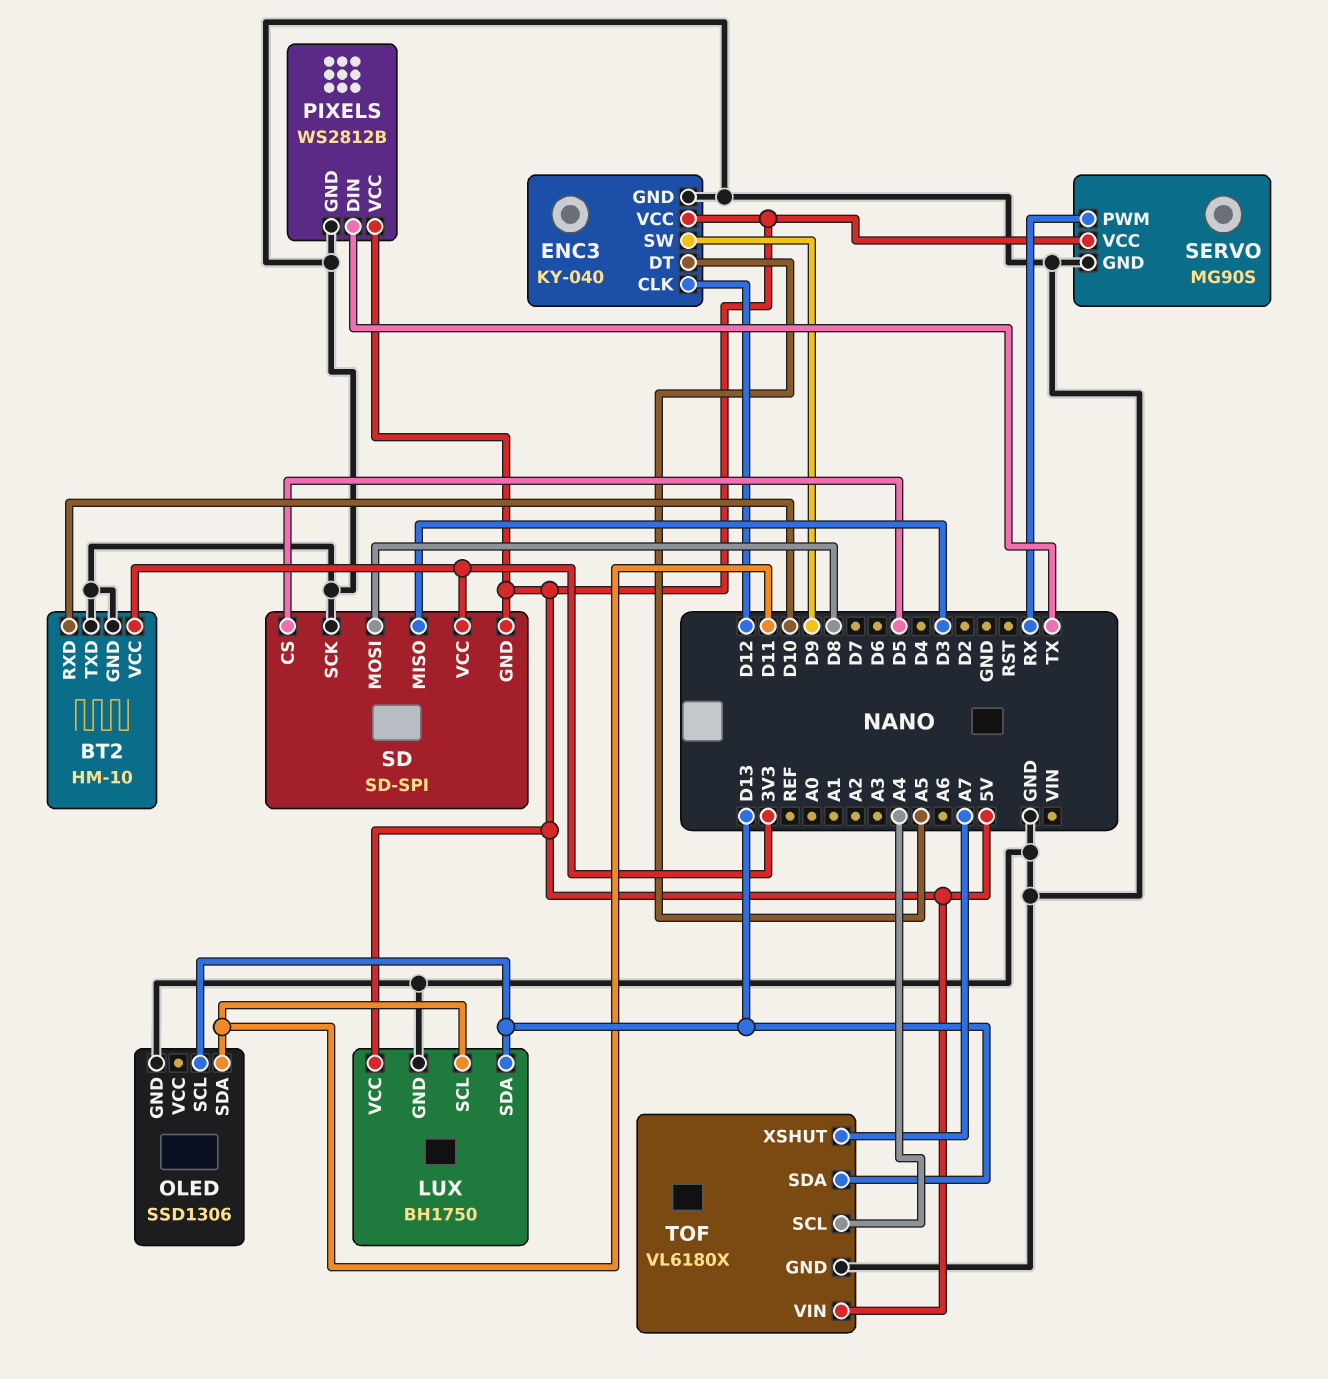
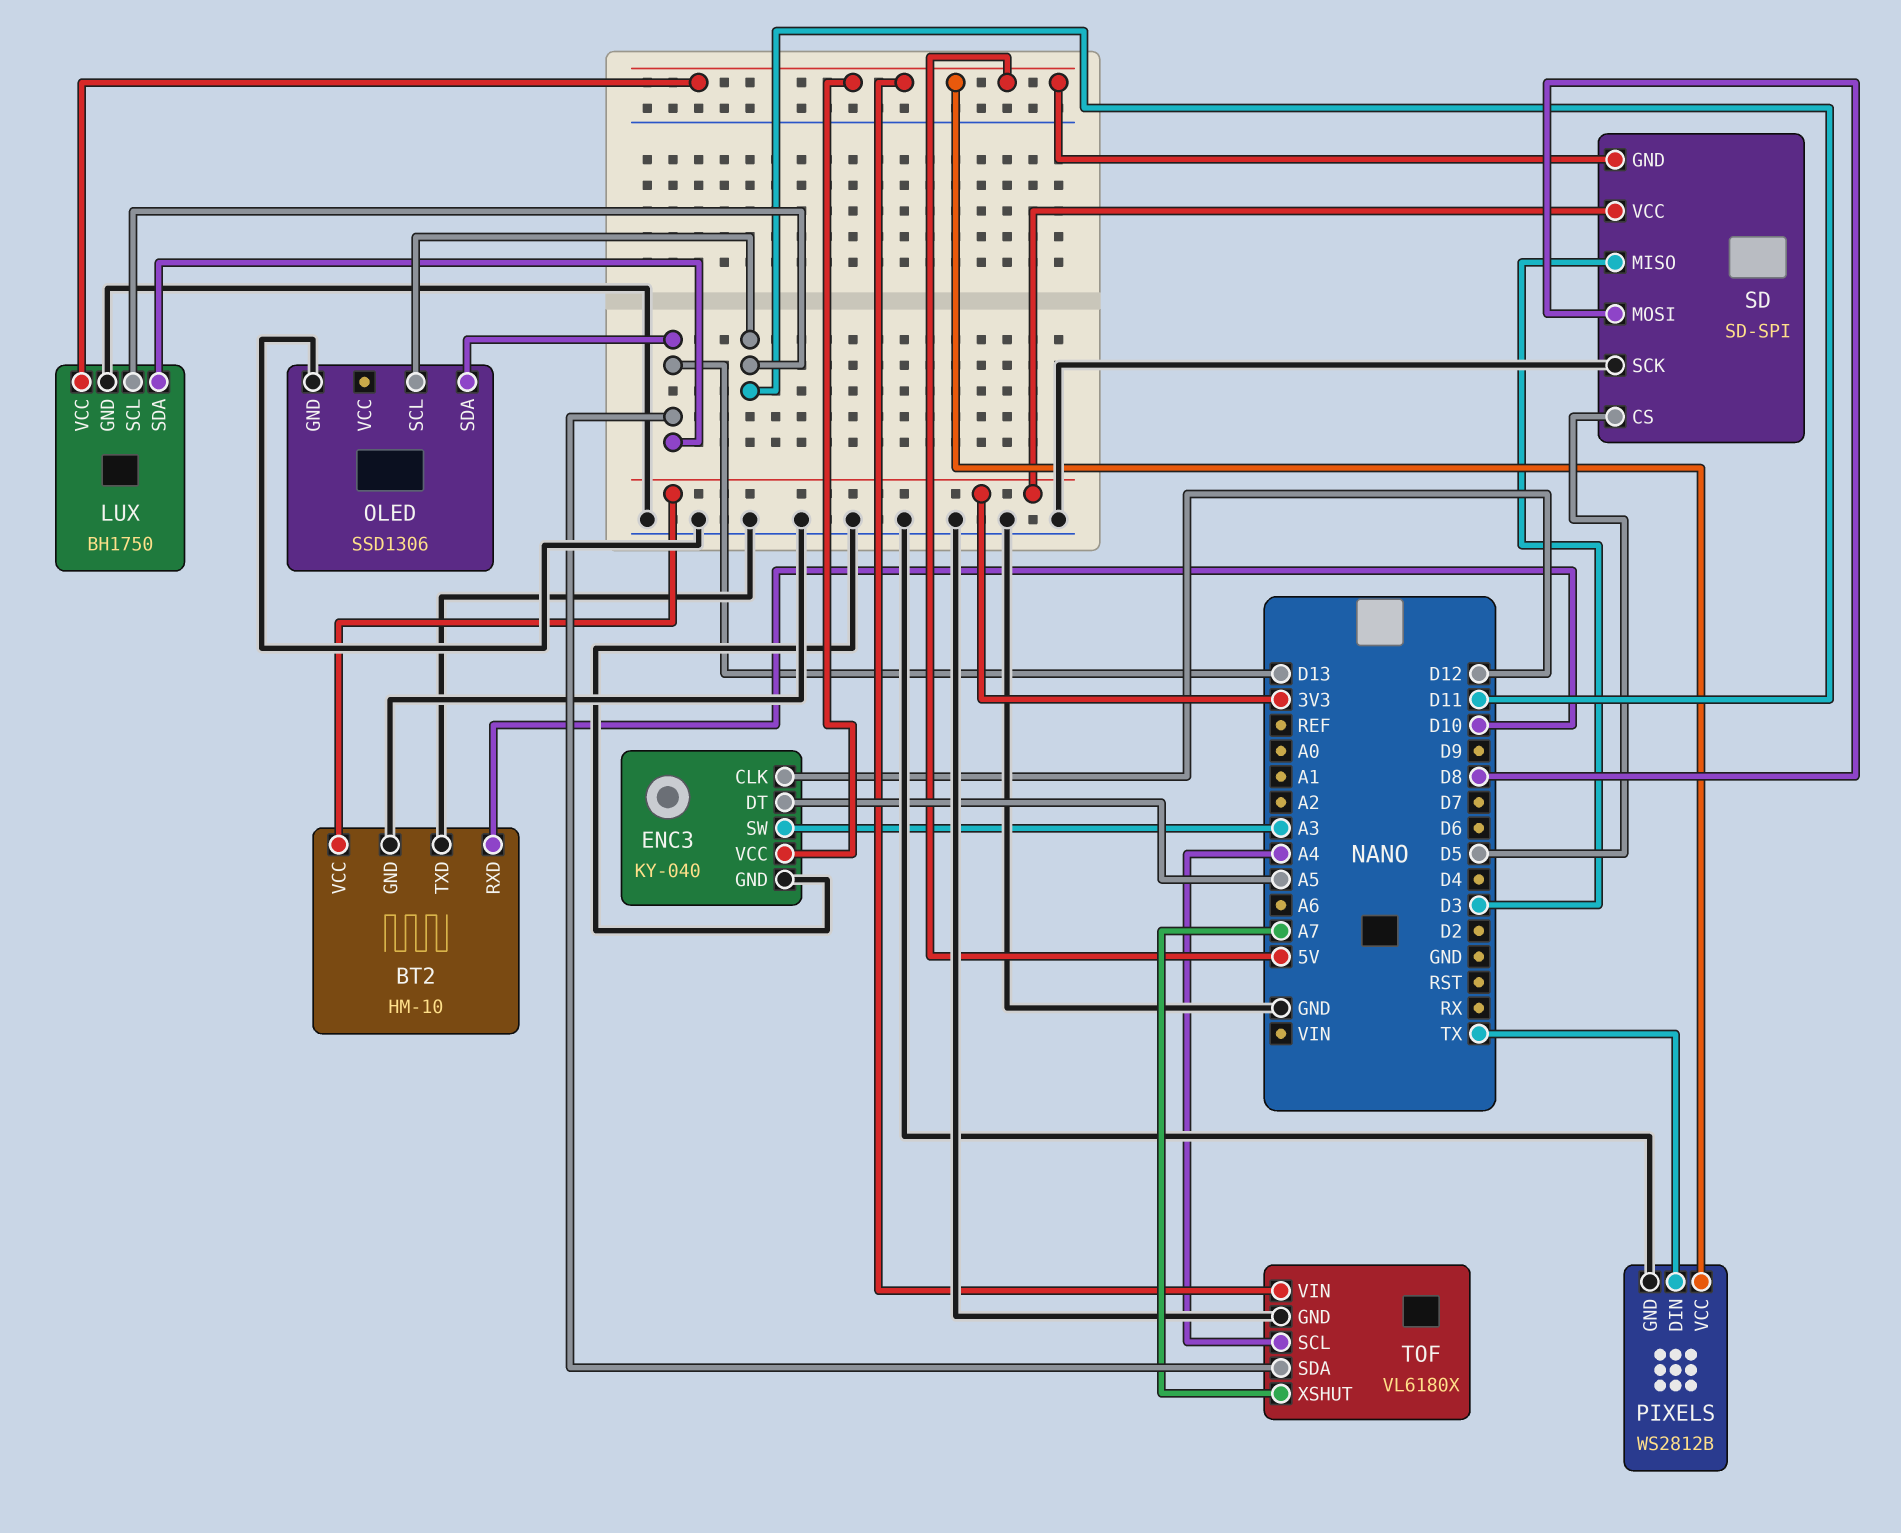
ENC3 pin SW: D9 -> A3
OLED pin SCL: D13 -> D11
OLED pin SDA: D11 -> D13
SERVO: MG90S -> none
SERVO pin GND: GND -> none
SERVO pin PWM: RX -> none
SERVO pin VCC: 5V -> none

